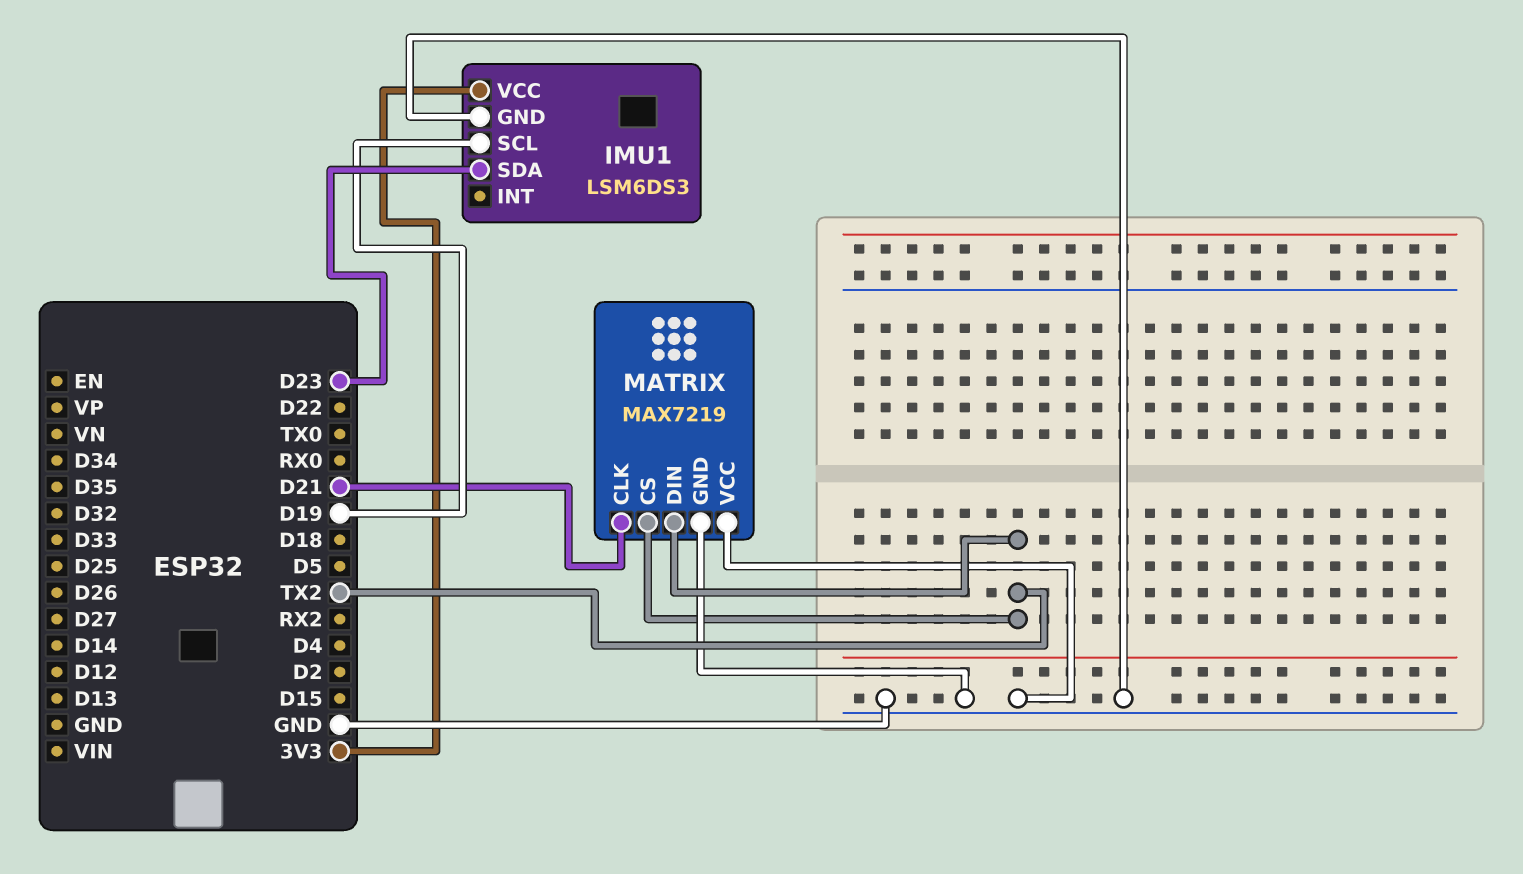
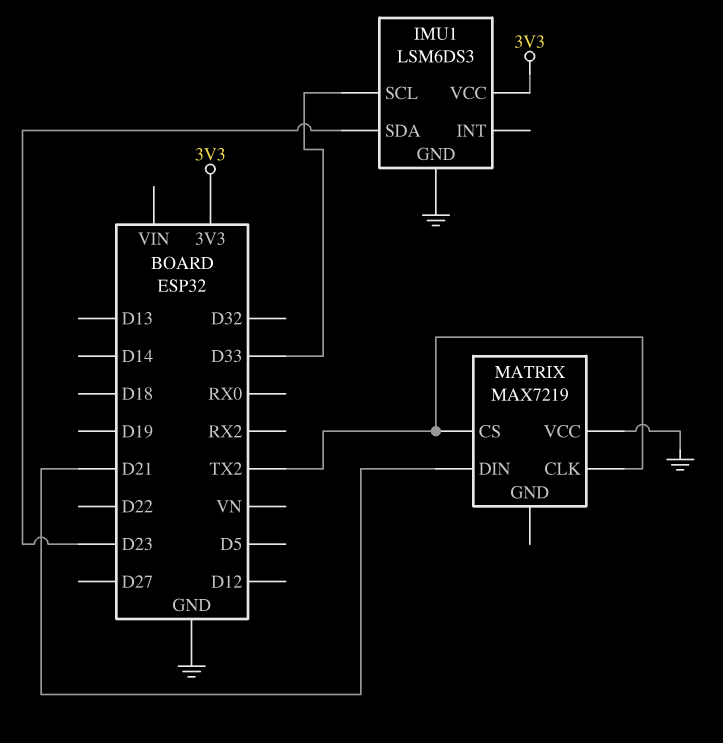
IMU1 pin SCL: D19 -> D33
MATRIX pin CLK: D21 -> TX2
MATRIX pin DIN: TX2 -> D21
MATRIX pin GND: GND -> none

